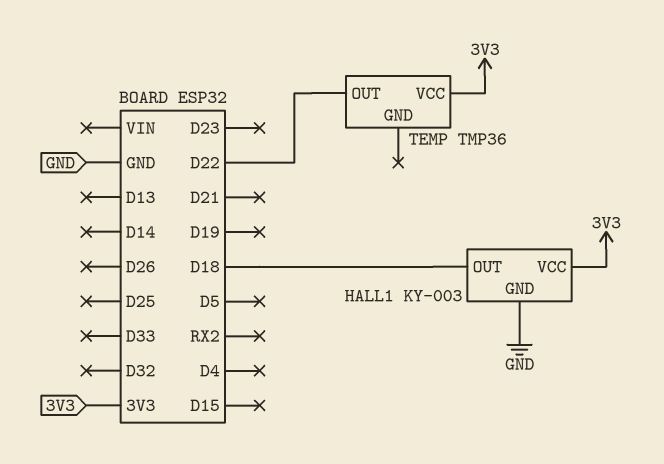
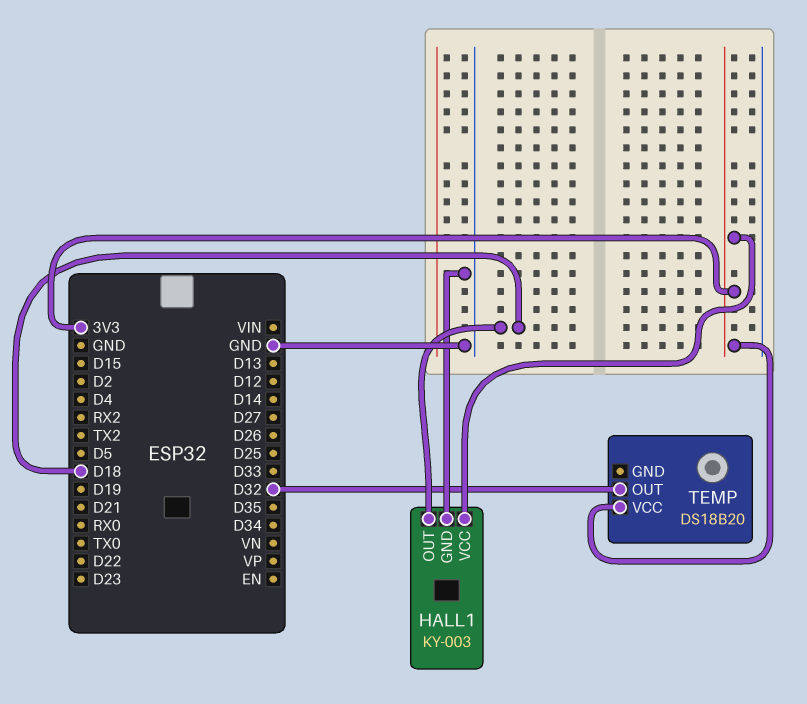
TEMP: TMP36 -> DS18B20
TEMP pin OUT: D22 -> D32

